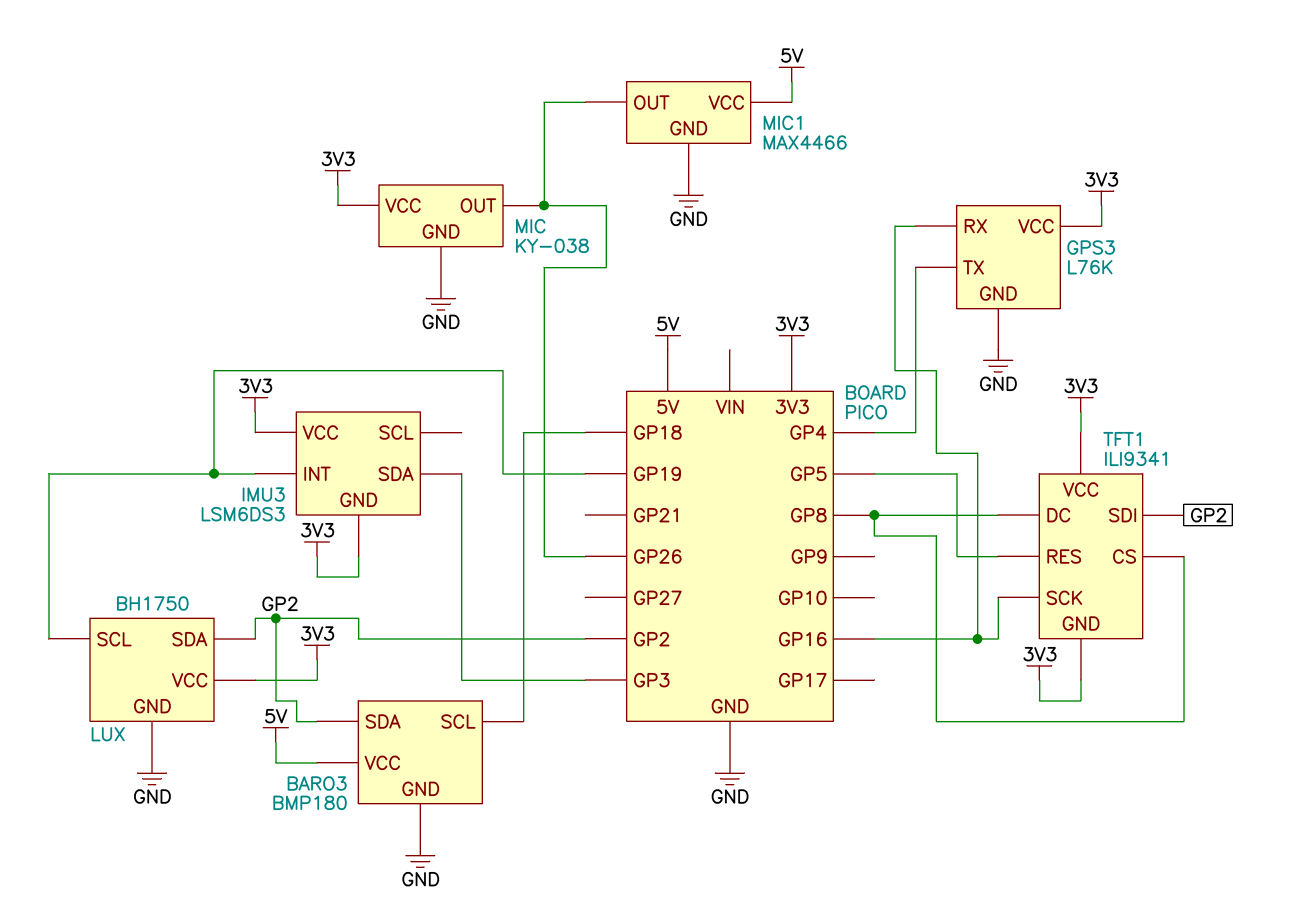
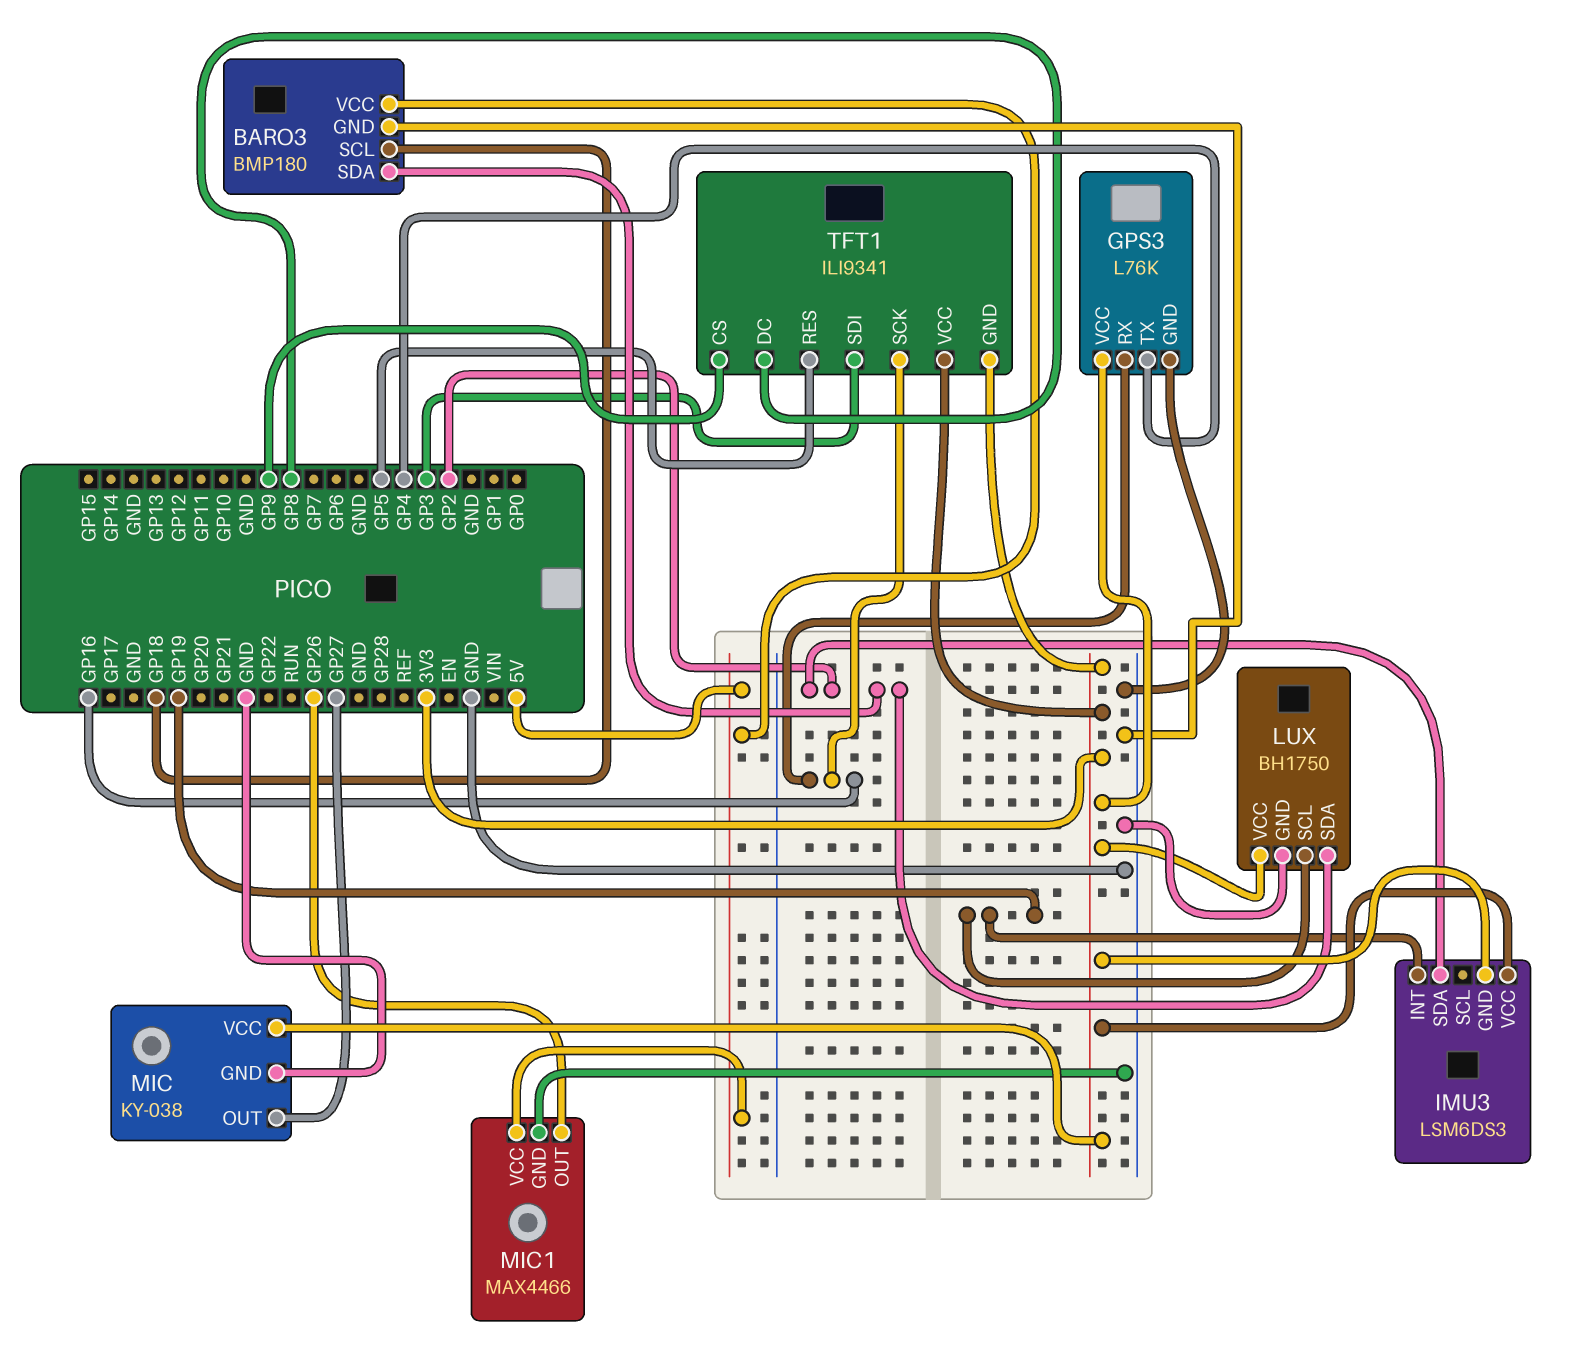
IMU3 pin SDA: GP3 -> GP2
MIC pin OUT: GP26 -> GP27
TFT1 pin CS: GP8 -> GP9
TFT1 pin SDI: GP2 -> GP3

